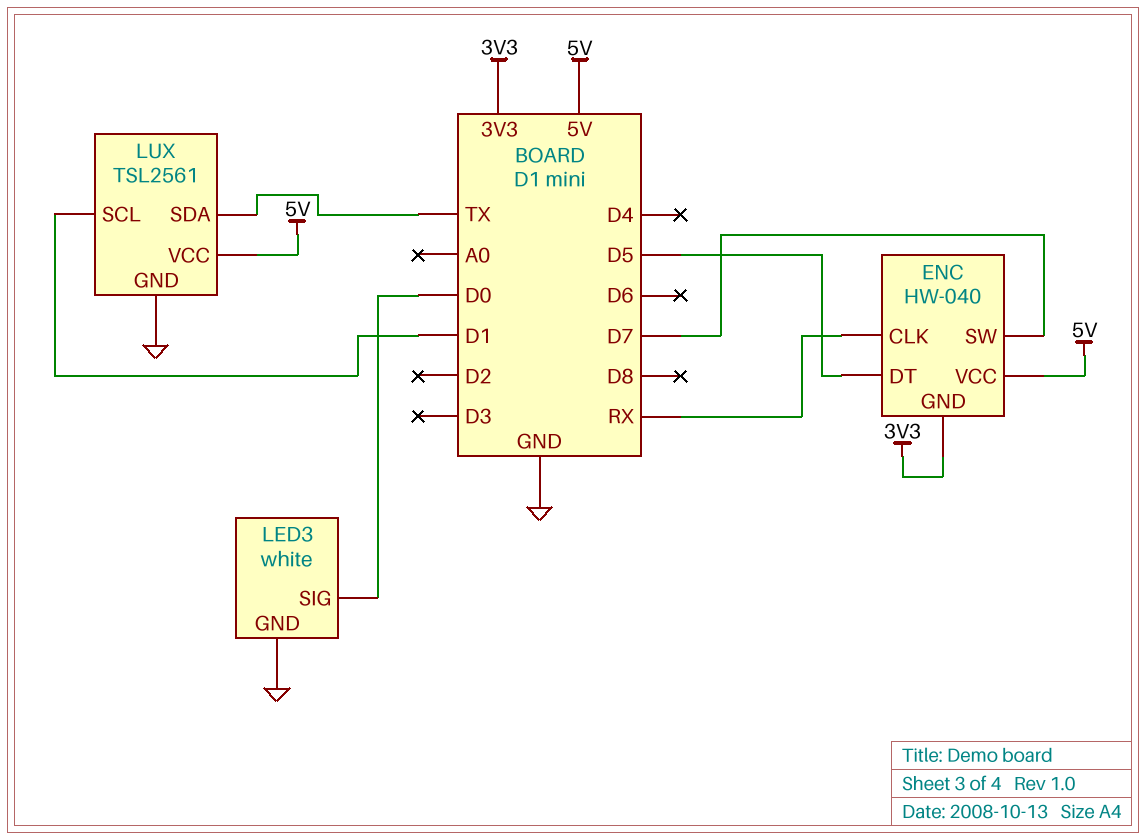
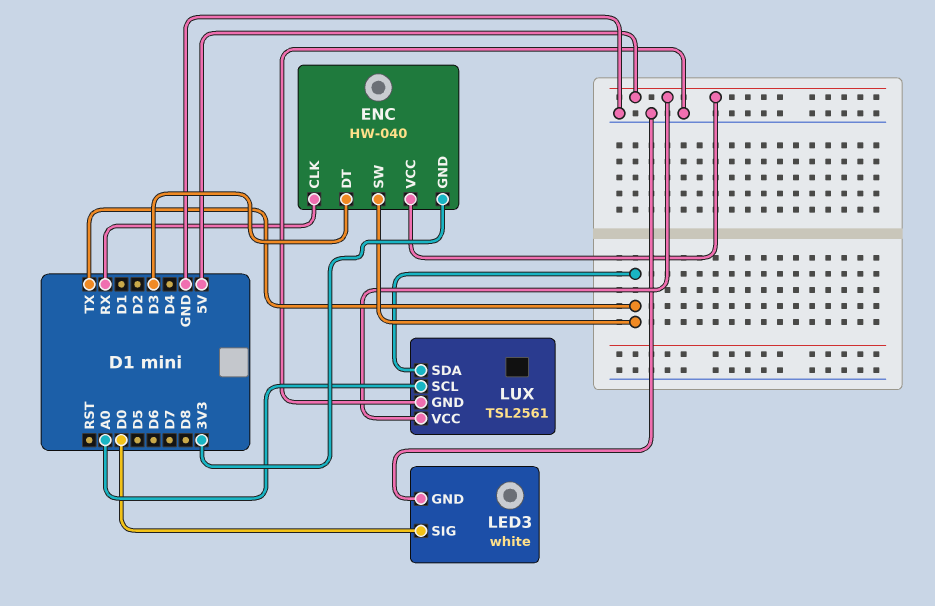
ENC pin DT: D5 -> D3
ENC pin SW: D7 -> TX
LUX pin SCL: D1 -> A0

